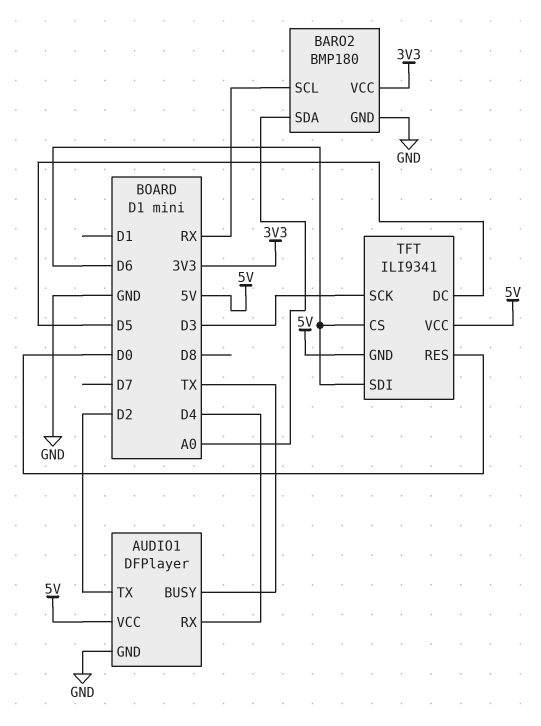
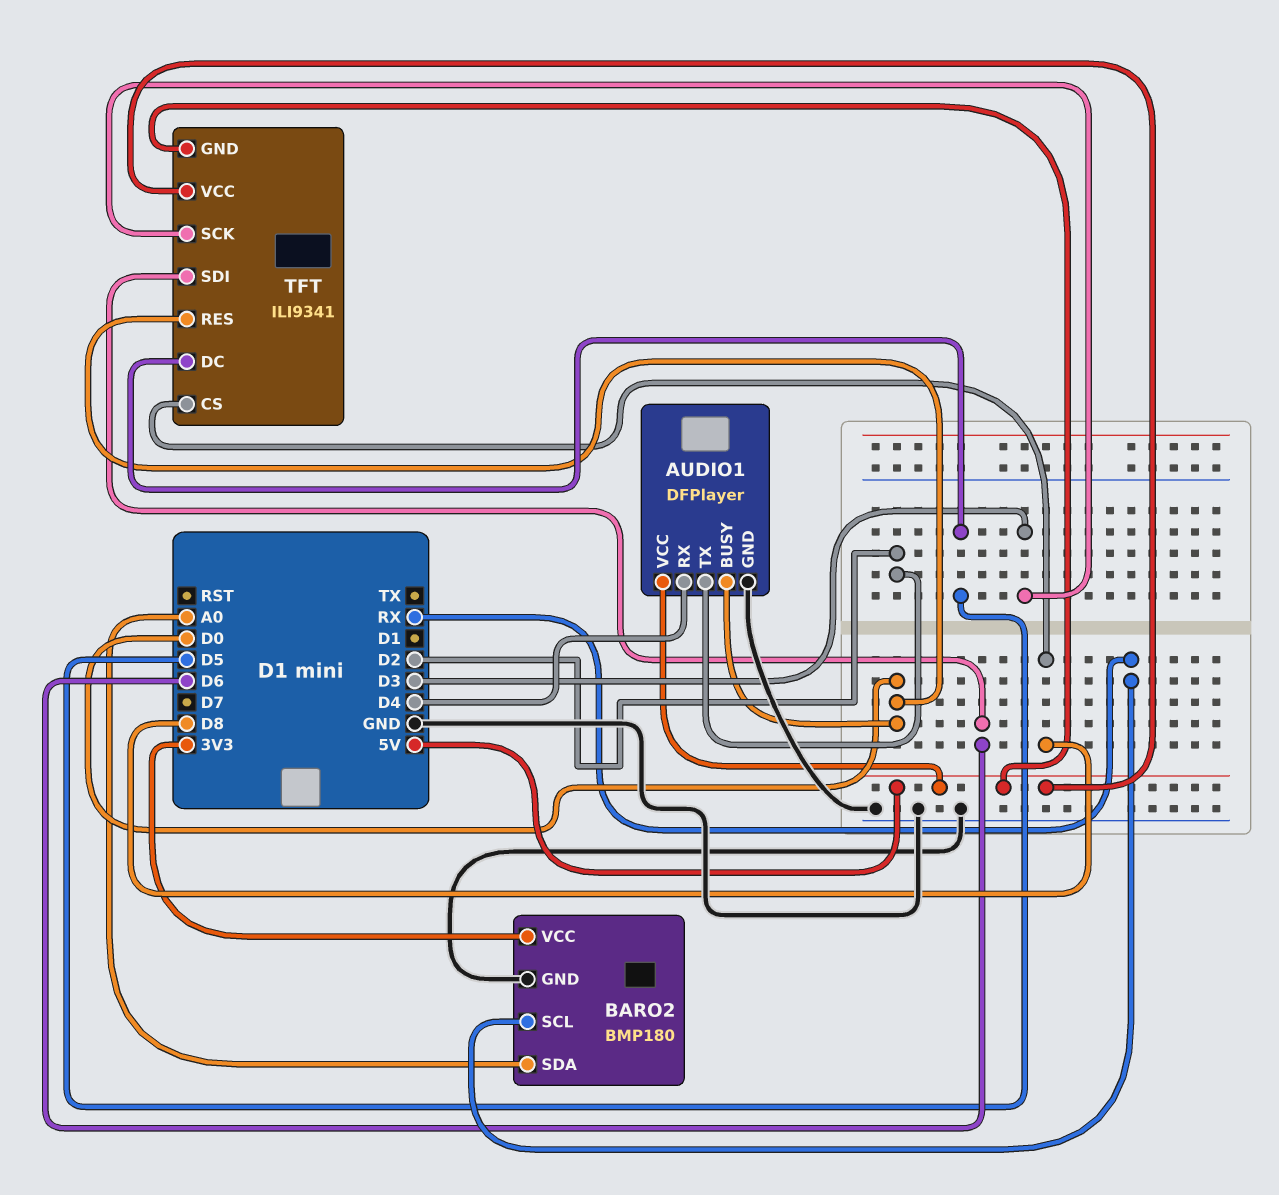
AUDIO1 pin BUSY: TX -> D0
TFT pin CS: D6 -> D8

